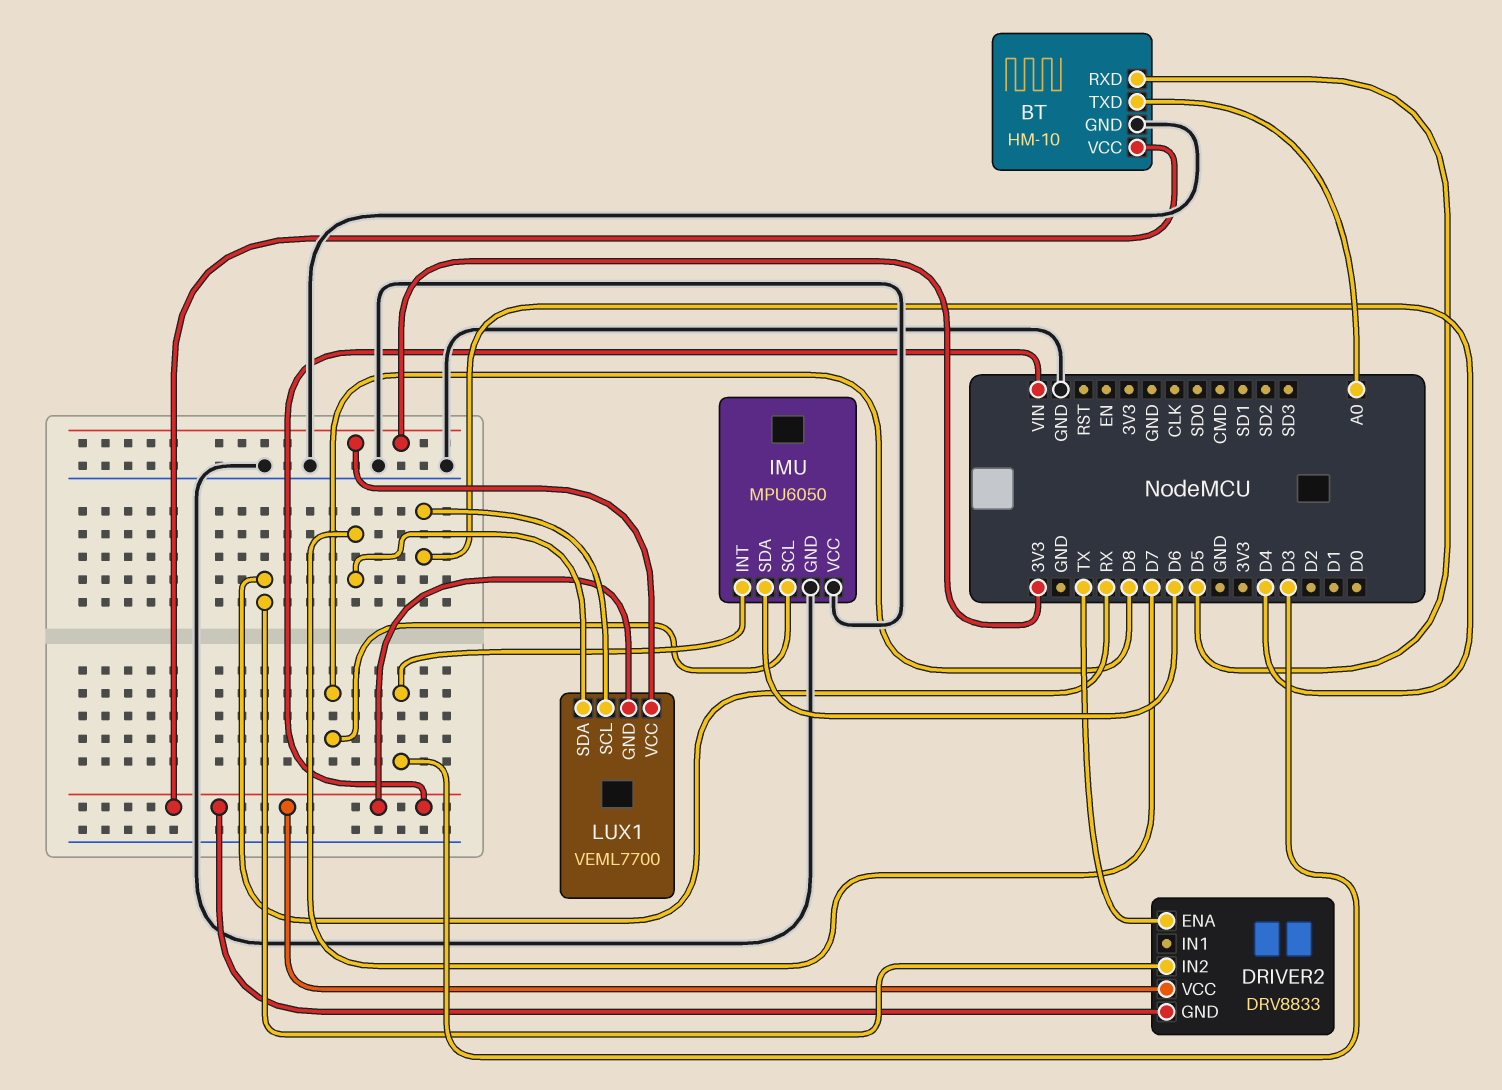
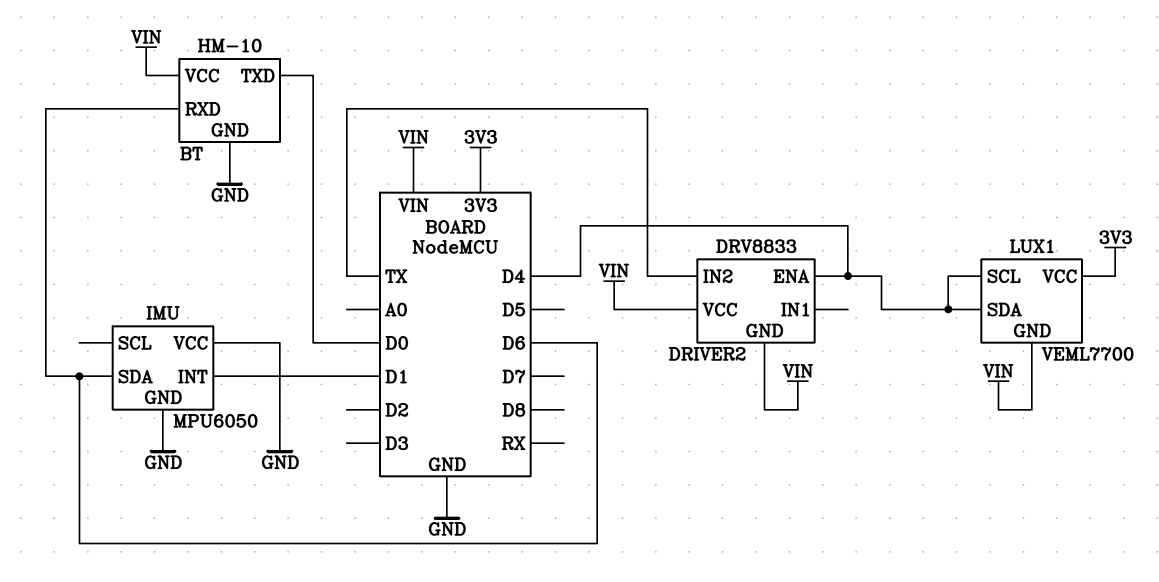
BT pin RXD: D5 -> D6
BT pin TXD: A0 -> D0
DRIVER2 pin ENA: TX -> D4
DRIVER2 pin IN2: RX -> TX
IMU pin INT: D3 -> D1
IMU pin SCL: D8 -> none
LUX1 pin SDA: D7 -> D4

